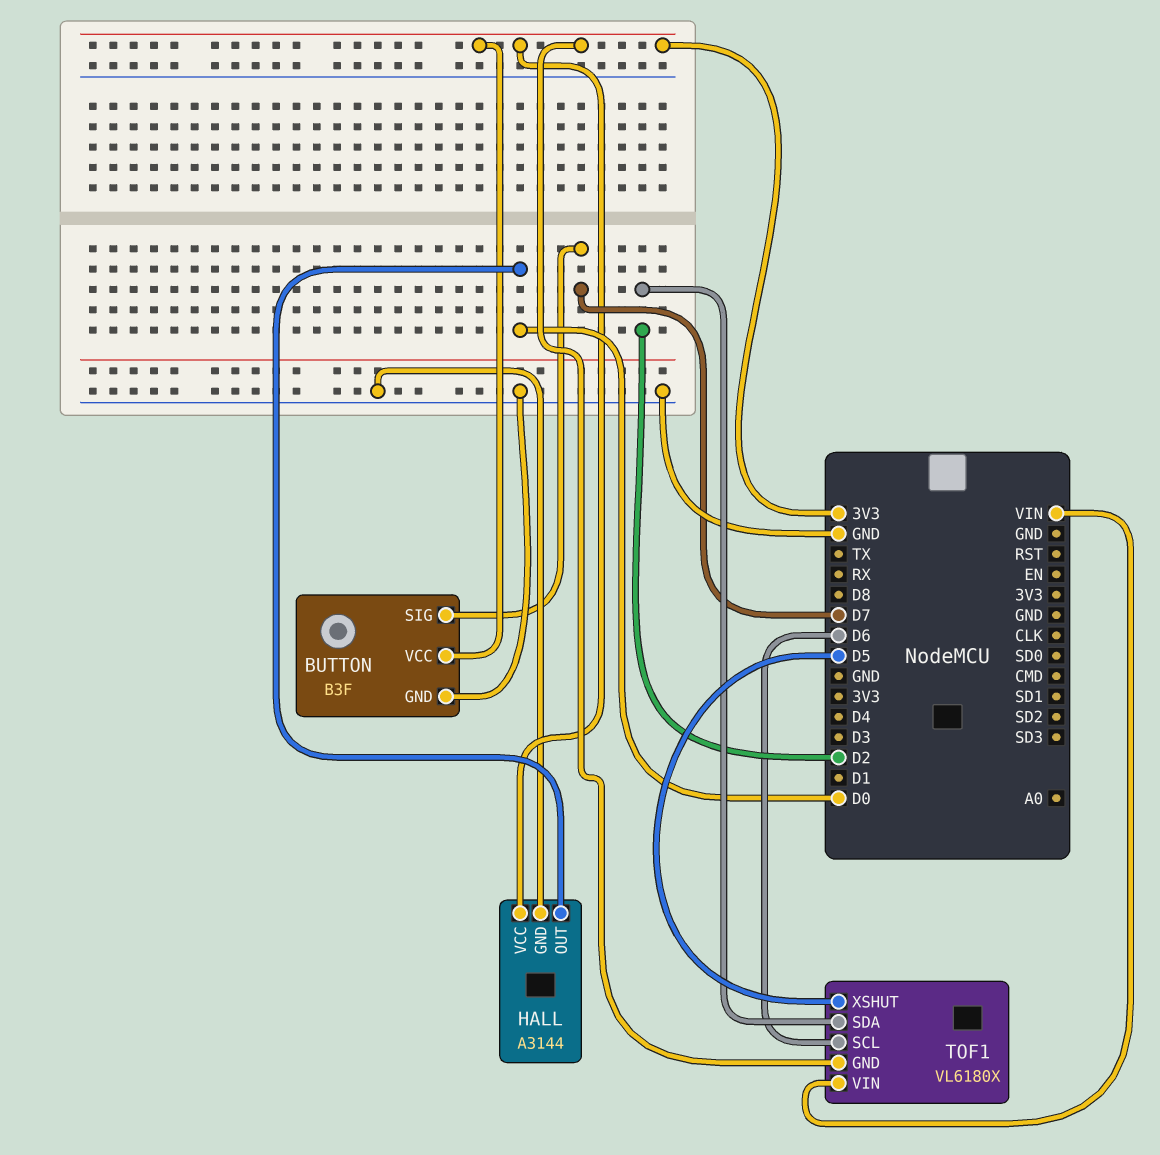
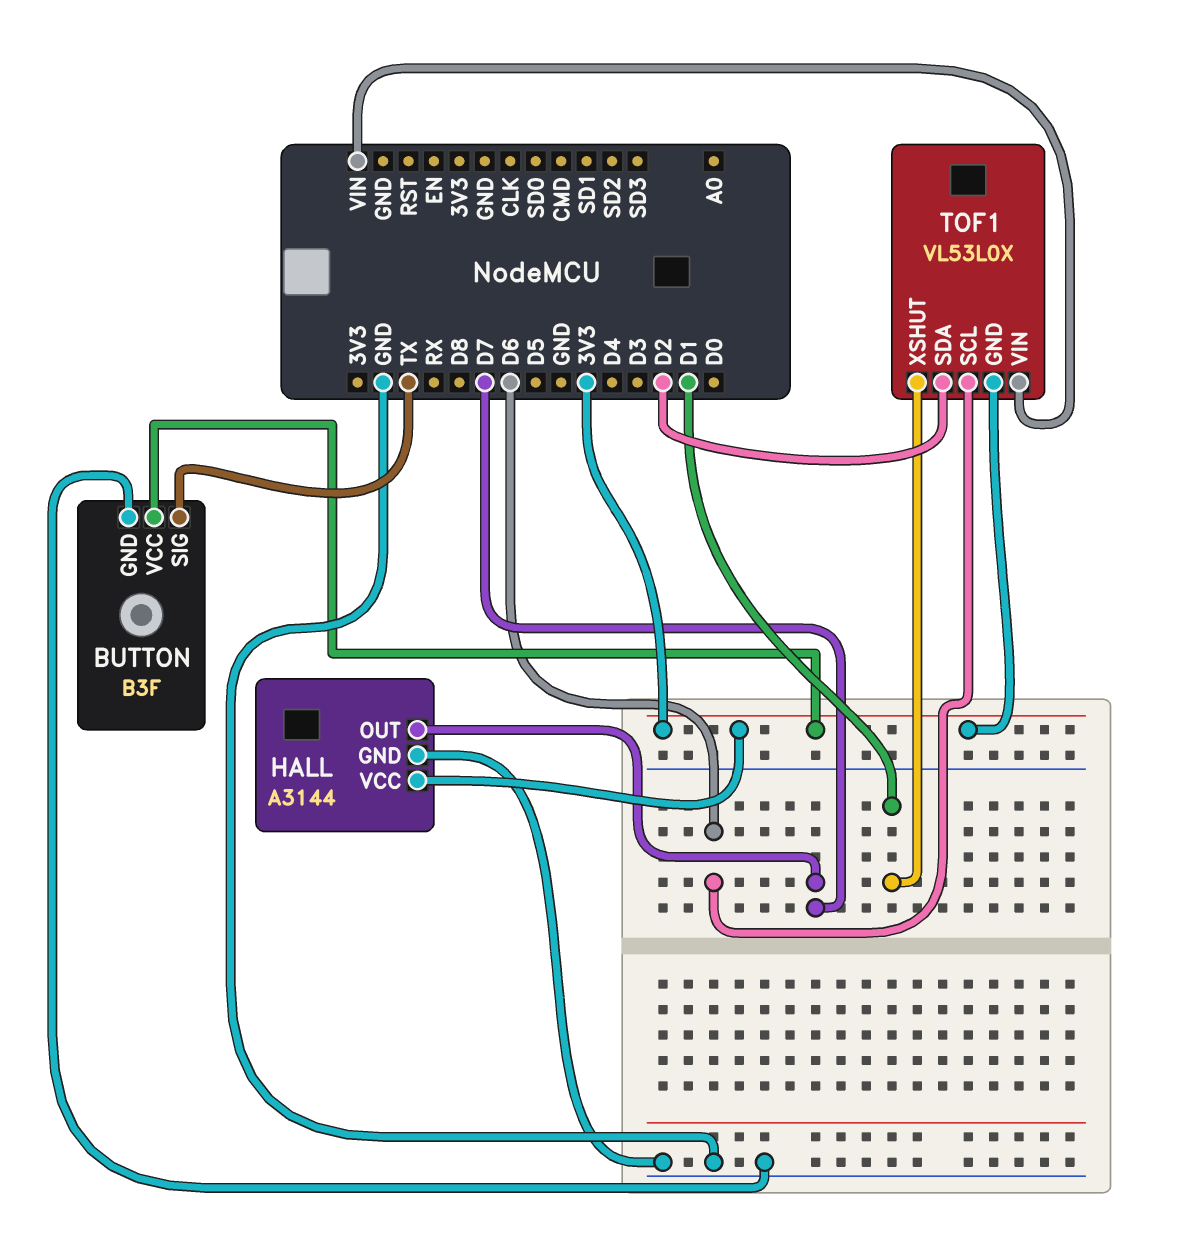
BUTTON pin SIG: D7 -> TX
HALL pin OUT: D0 -> D7
TOF1: VL6180X -> VL53L0X
TOF1 pin XSHUT: D5 -> D1

